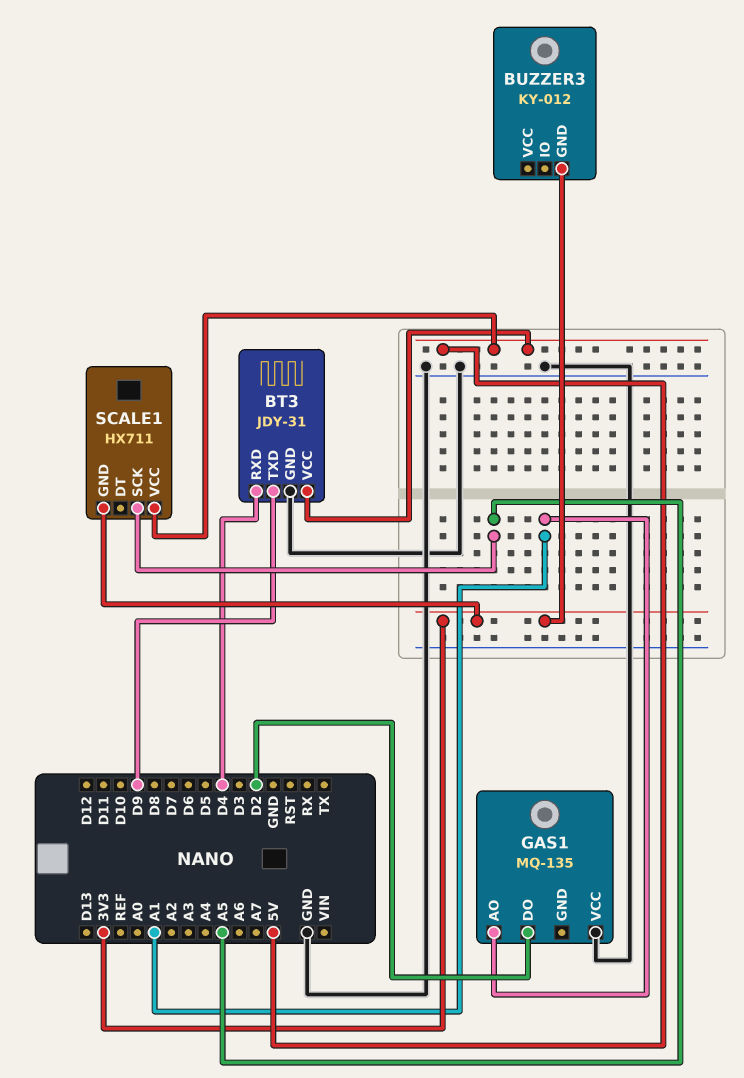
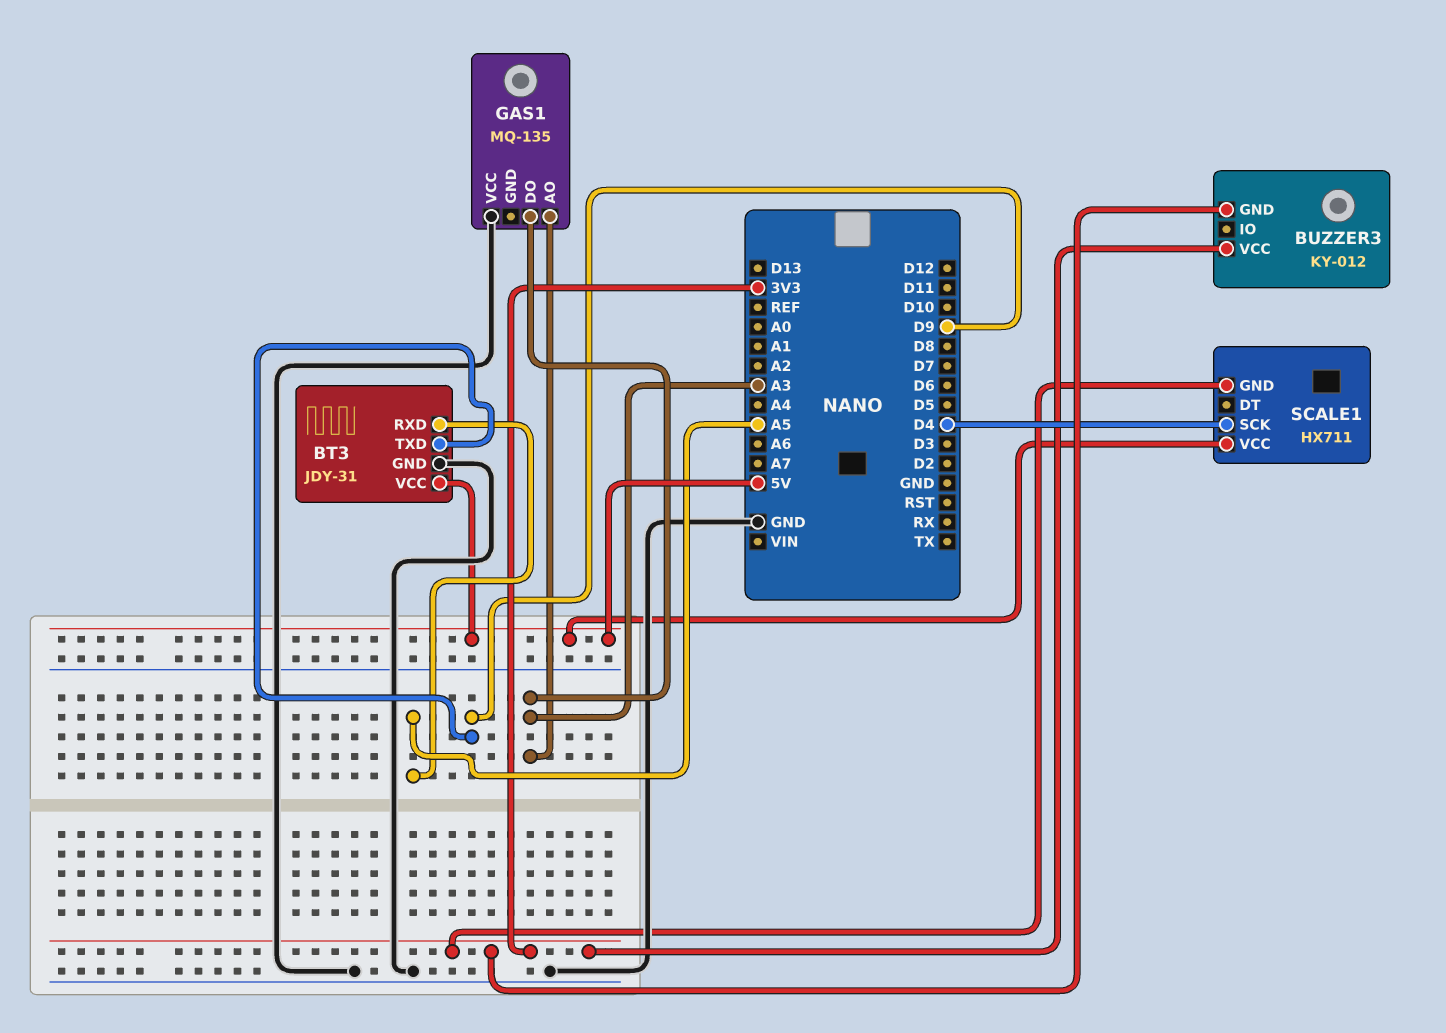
BT3 pin RXD: D4 -> A5
BUZZER3 pin VCC: none -> 3V3
GAS1 pin AO: A1 -> A3
GAS1 pin DO: D2 -> A3
SCALE1 pin SCK: A5 -> D4

